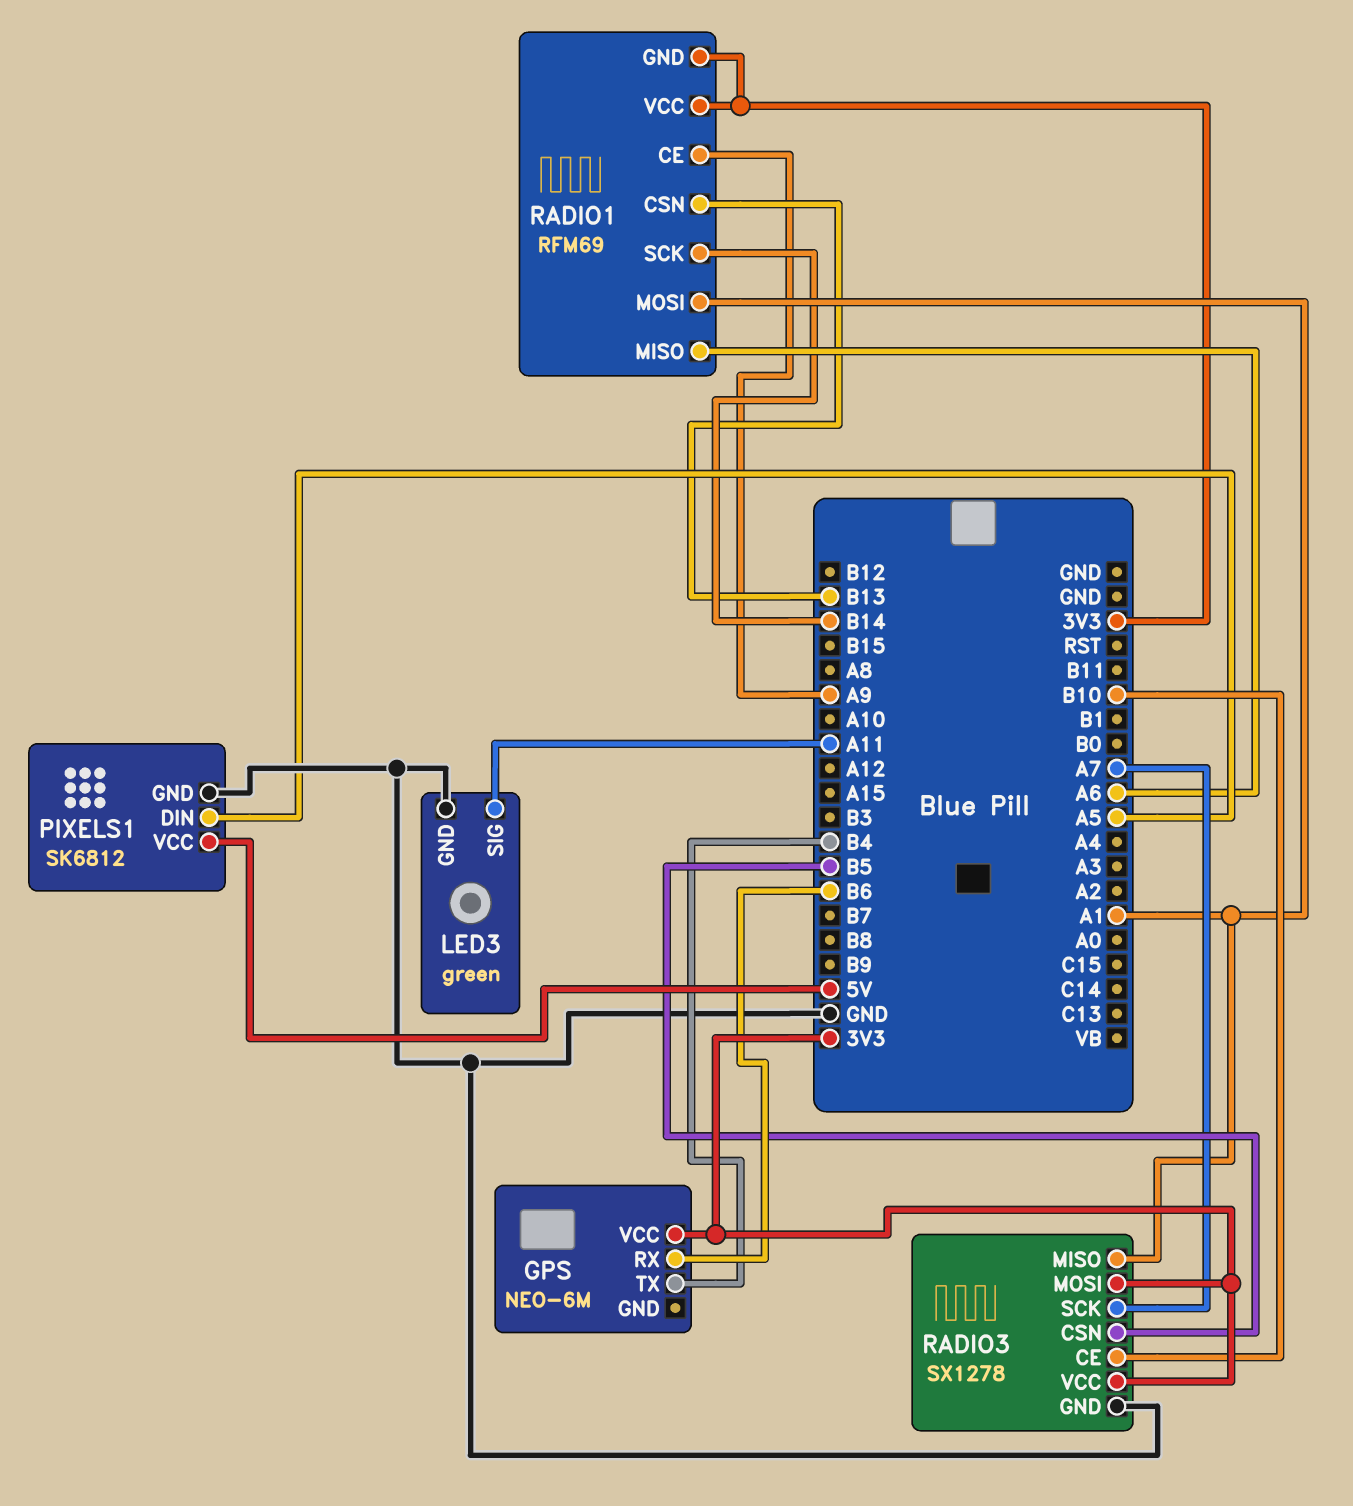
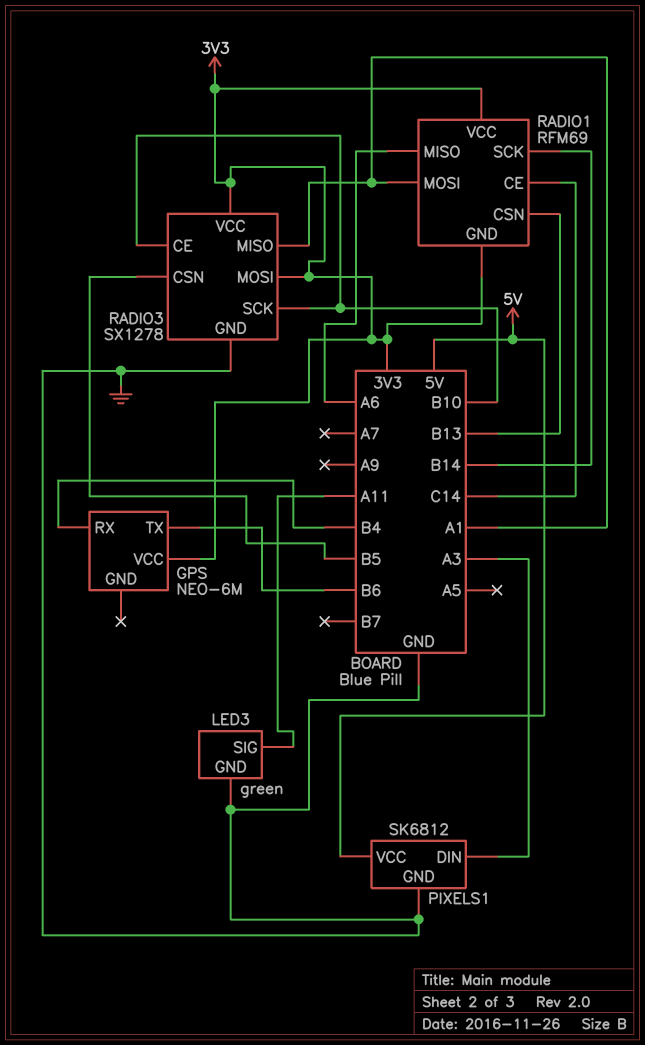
GPS pin RX: B6 -> B4
GPS pin TX: B4 -> B6
PIXELS1 pin DIN: A5 -> A3
RADIO1 pin CE: A9 -> C14
RADIO3 pin SCK: A7 -> B10

